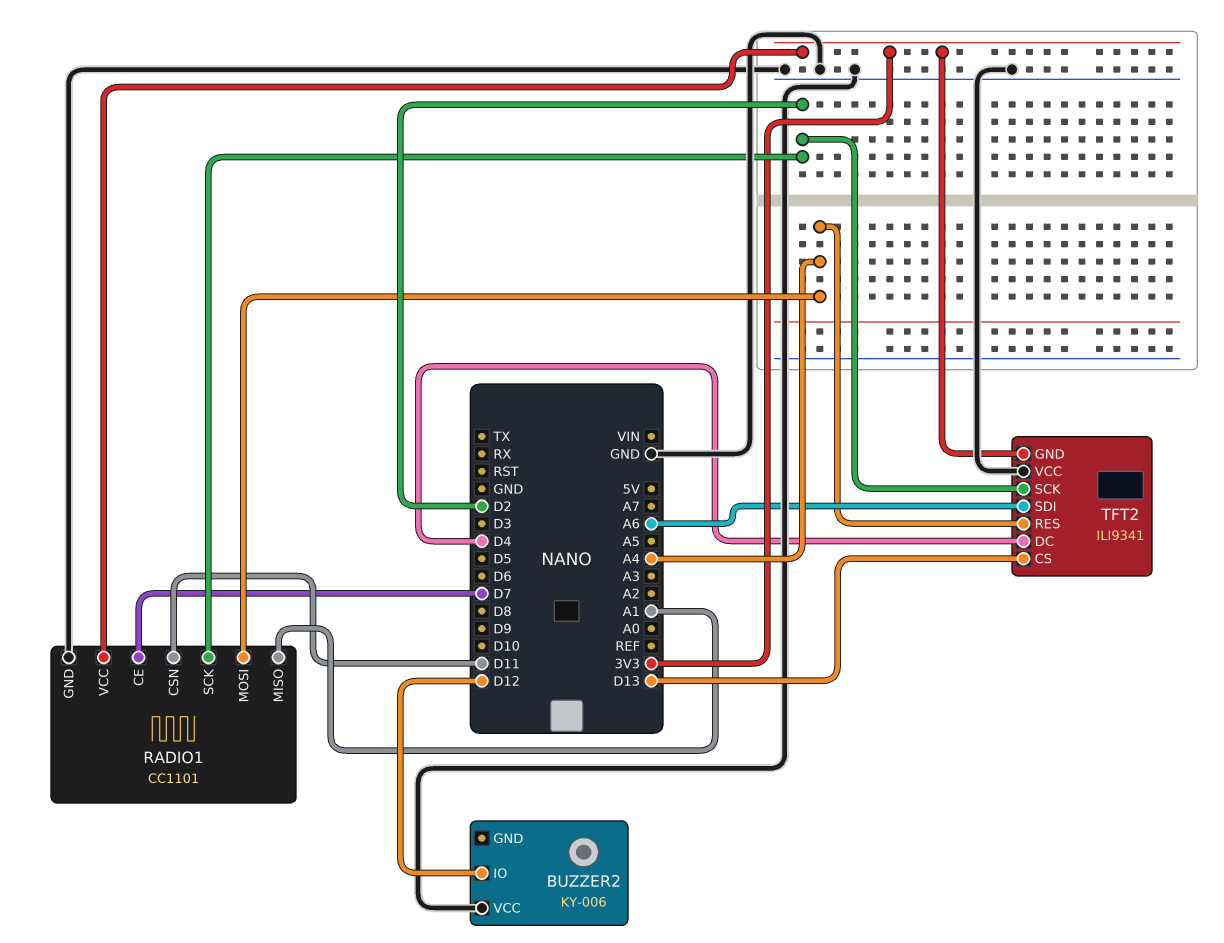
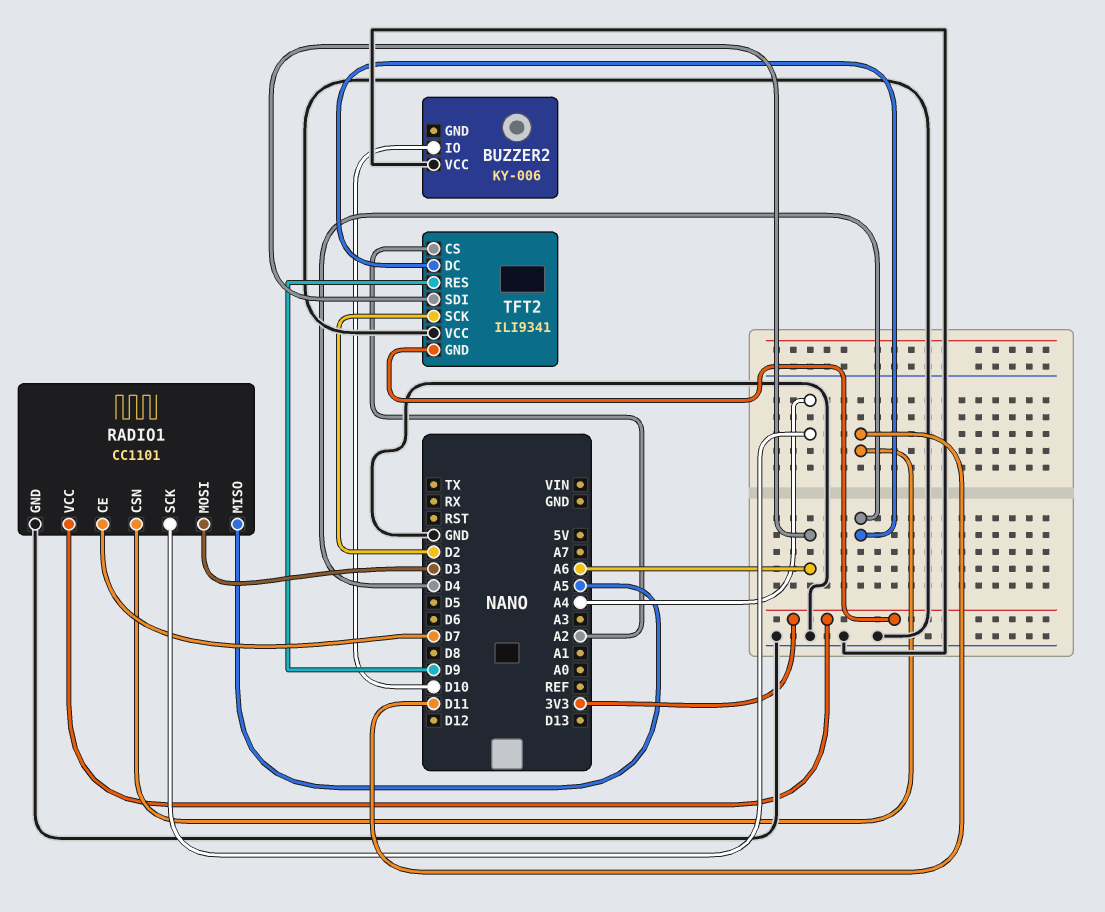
BUZZER2 pin IO: D12 -> D10
RADIO1 pin MISO: A1 -> A5
RADIO1 pin MOSI: A4 -> D3
RADIO1 pin SCK: D2 -> A4
TFT2 pin CS: D13 -> A2
TFT2 pin RES: A4 -> D9

